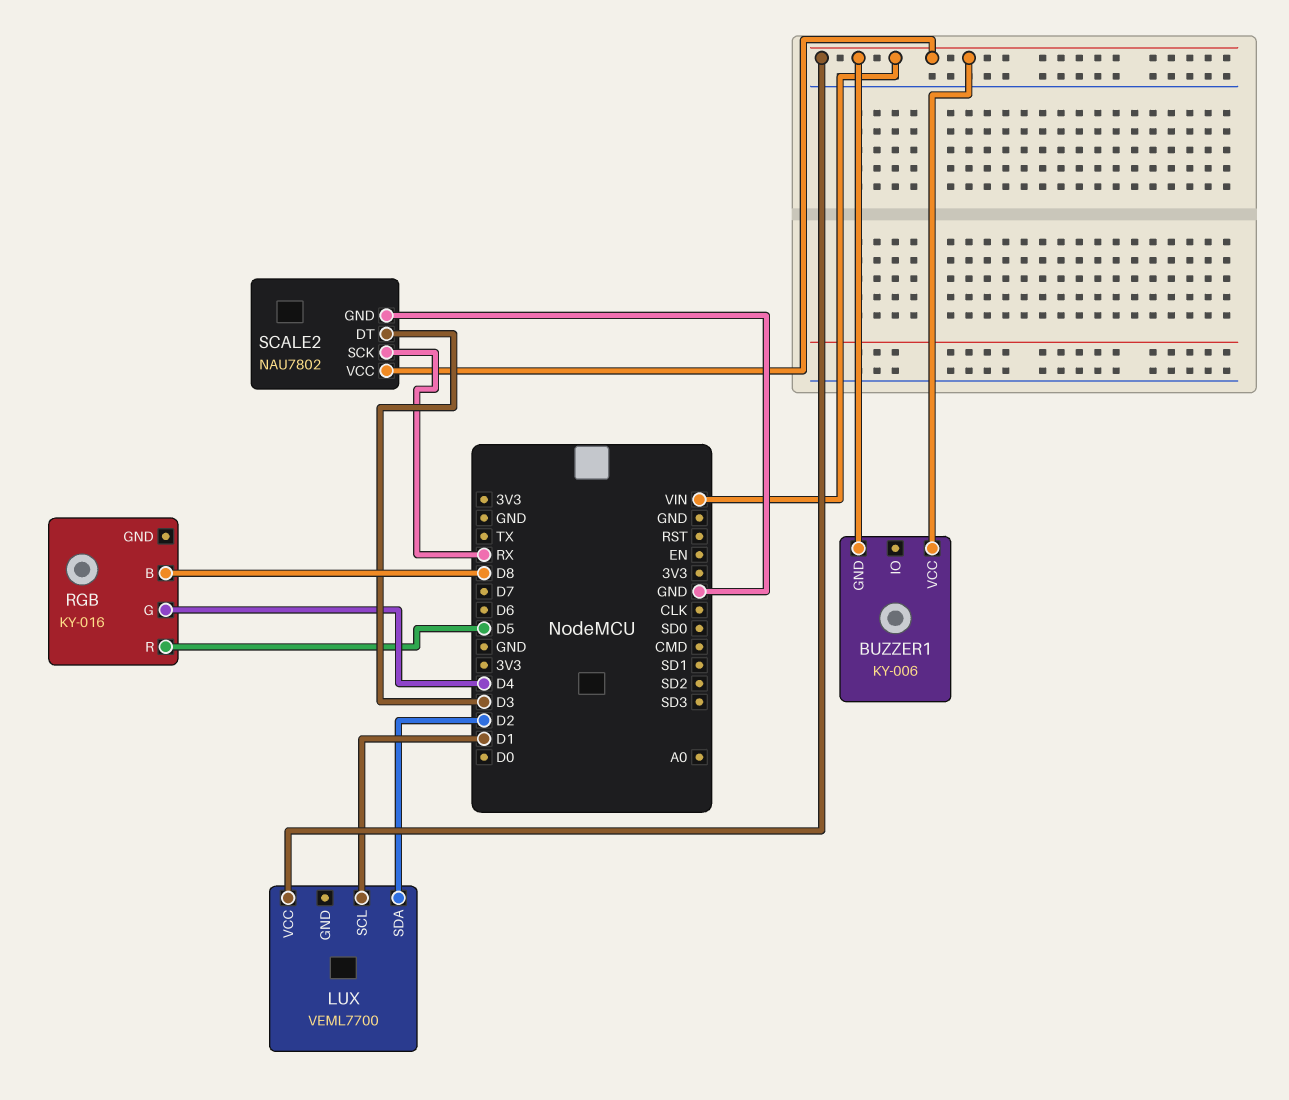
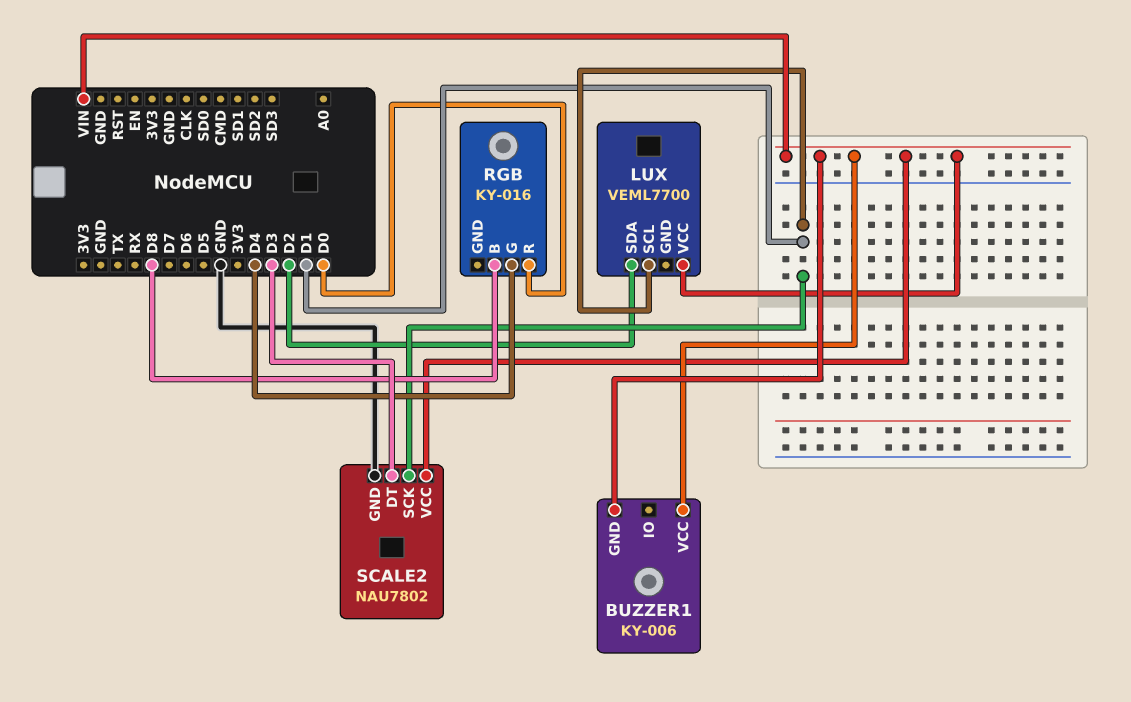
RGB pin R: D5 -> D0
SCALE2 pin SCK: RX -> D1

